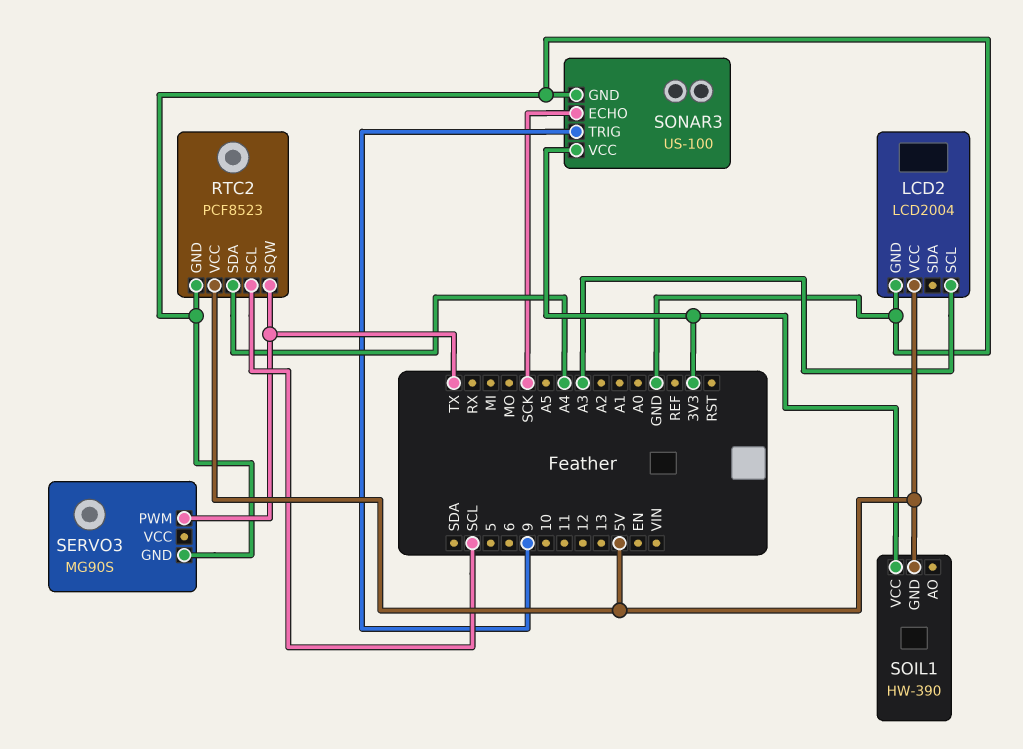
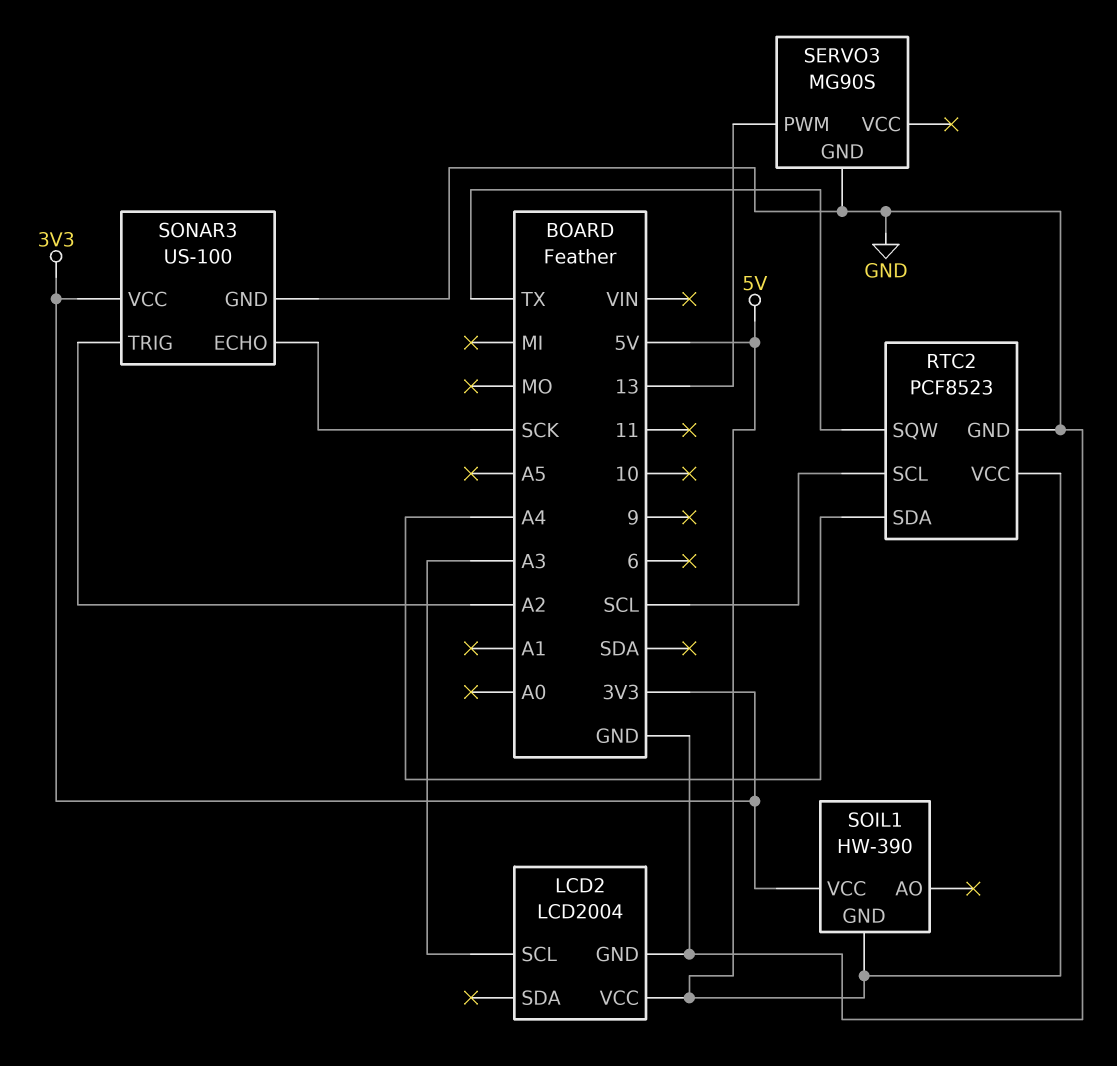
SERVO3 pin PWM: TX -> 13
SONAR3 pin TRIG: 9 -> A2

